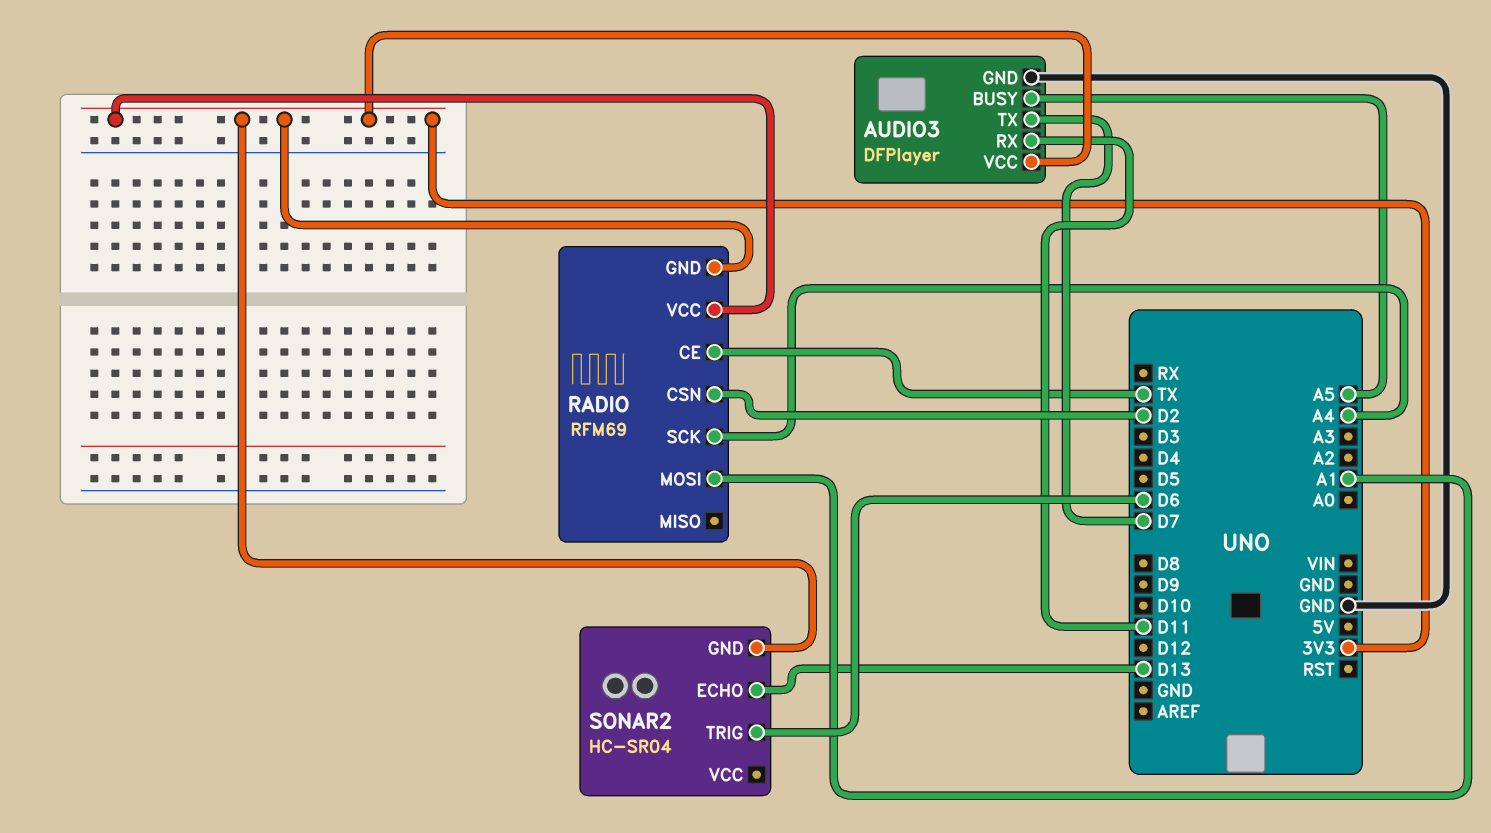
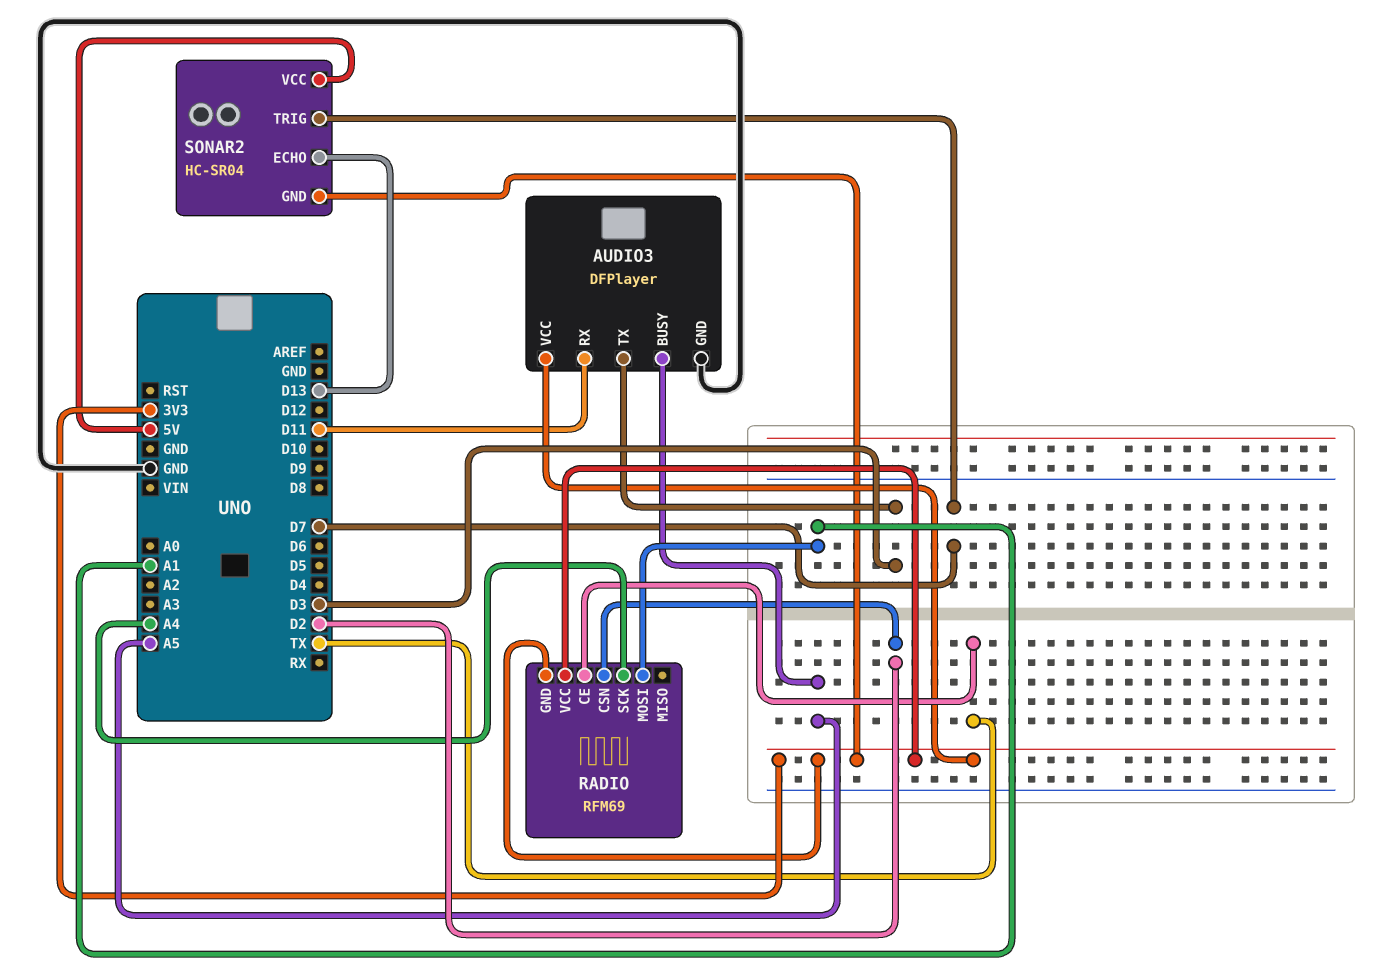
AUDIO3 pin TX: D7 -> D3
SONAR2 pin TRIG: D6 -> D7
SONAR2 pin VCC: none -> 5V

